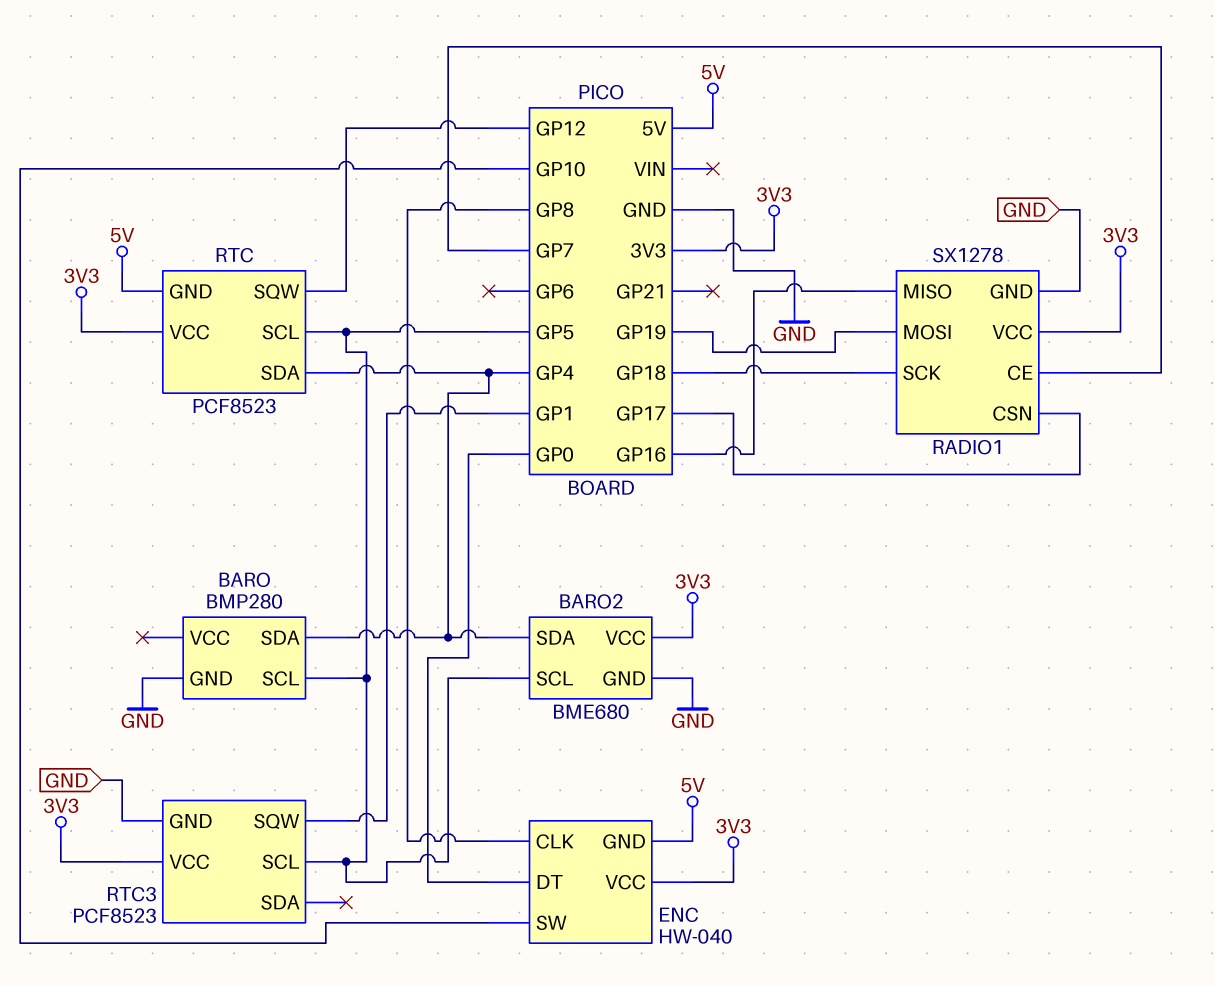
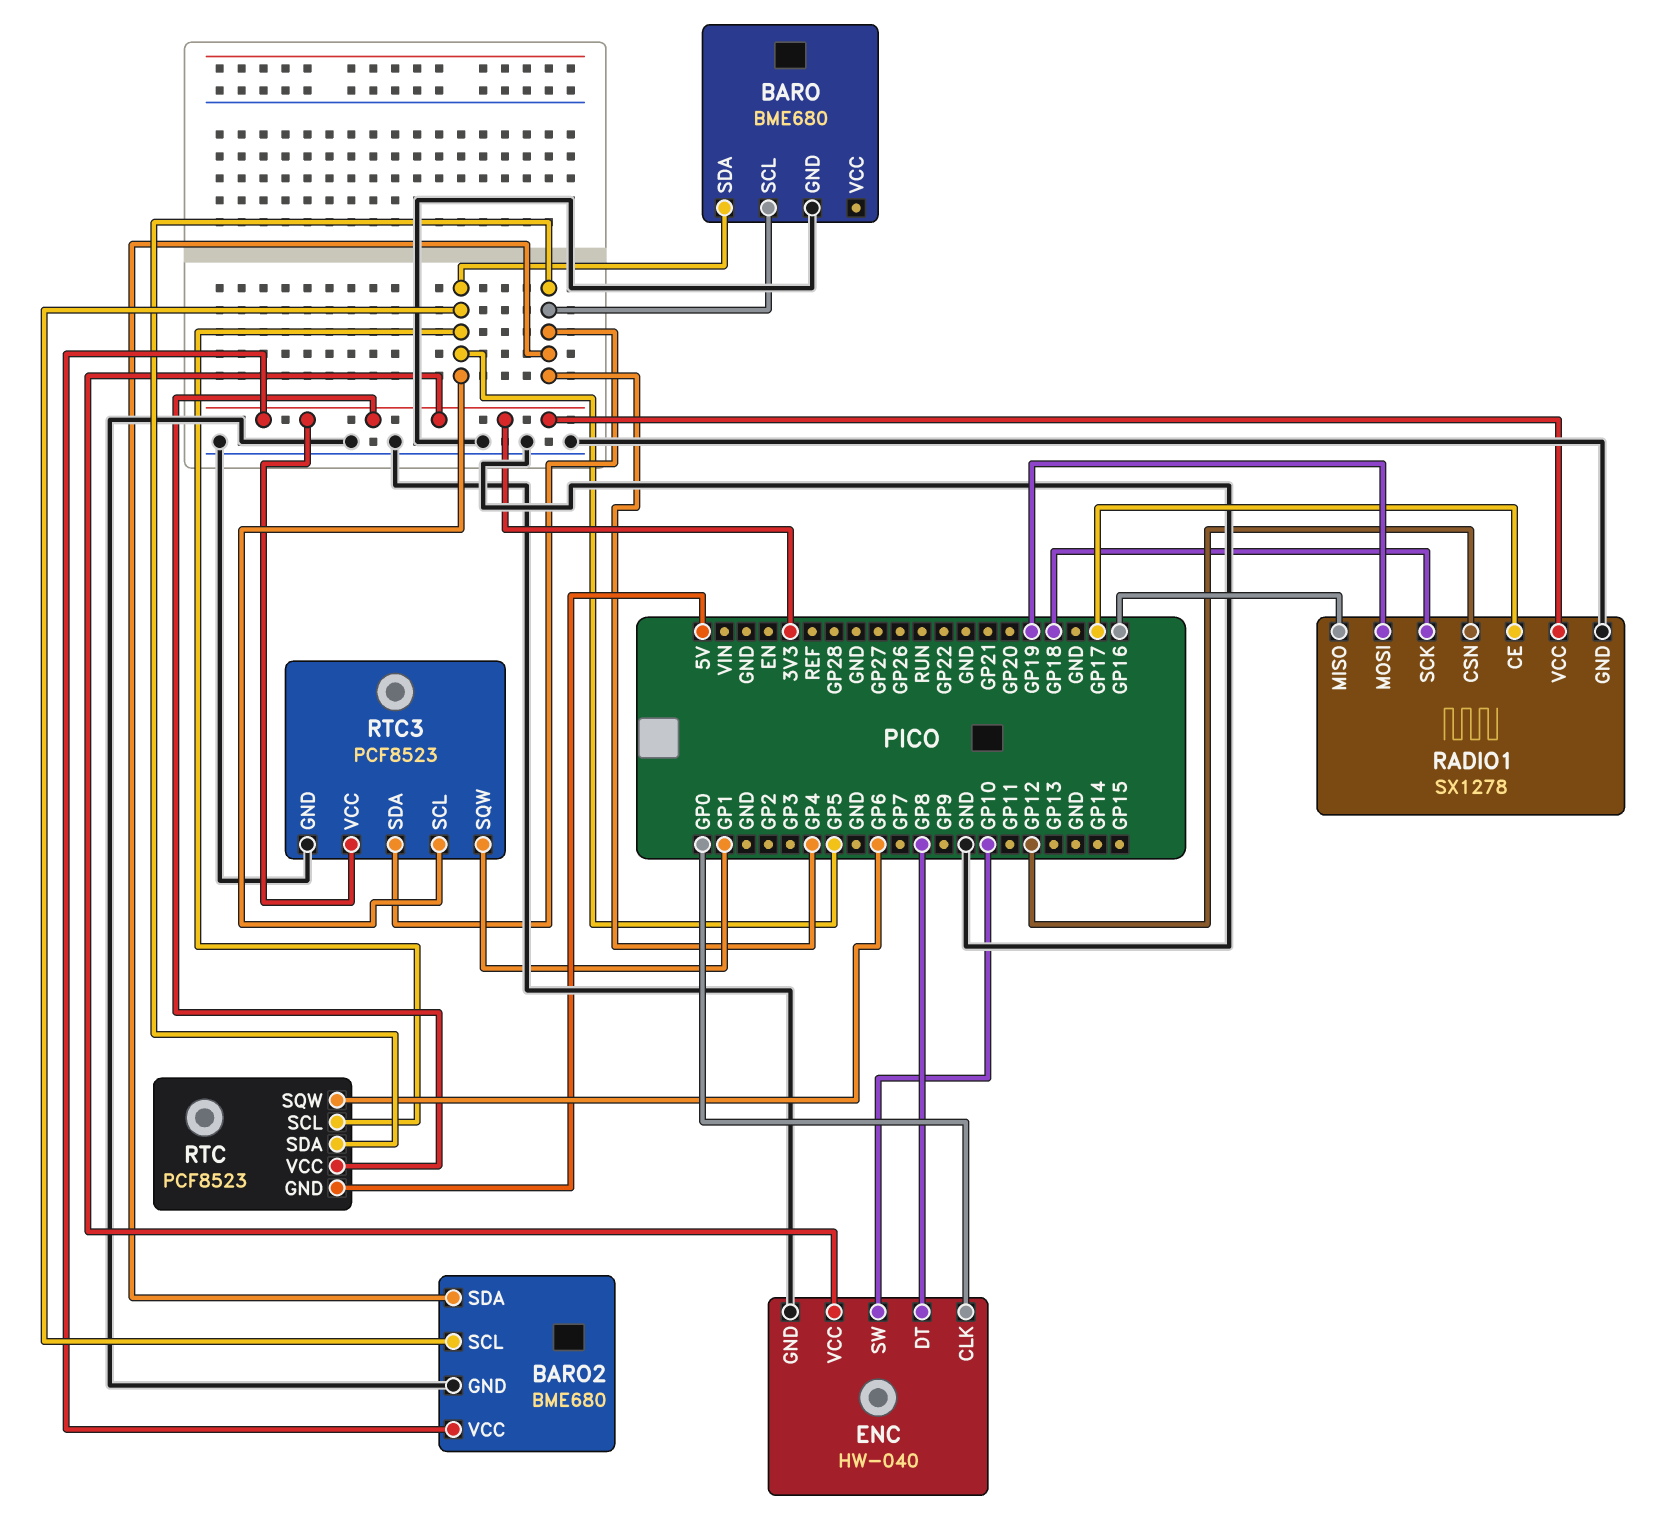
BARO: BMP280 -> BME680
BARO pin SCL: GP5 -> GP4
BARO pin SDA: GP4 -> GP5
ENC pin CLK: GP8 -> GP0
ENC pin DT: GP0 -> GP8
ENC pin GND: 5V -> GND
RADIO1 pin CE: GP7 -> GP17
RADIO1 pin CSN: GP17 -> GP12
RTC pin SQW: GP12 -> GP6
RTC3 pin SDA: none -> GP4

